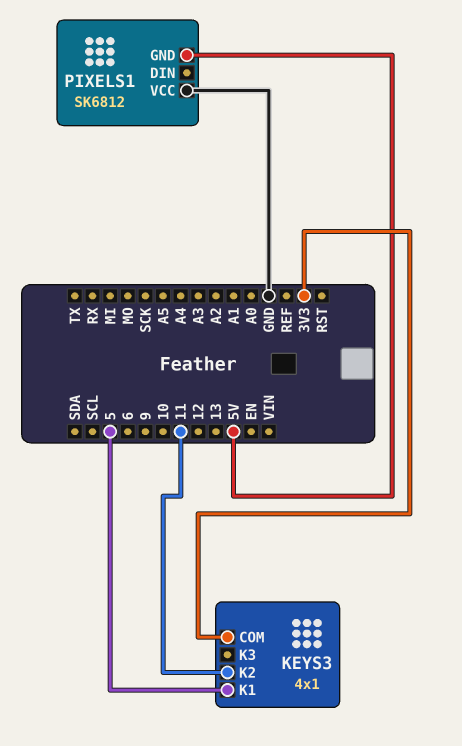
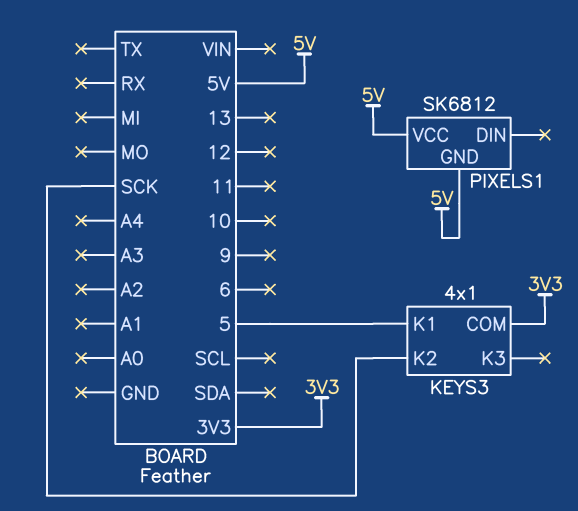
KEYS3 pin K2: 11 -> SCK
PIXELS1 pin VCC: GND -> 5V

